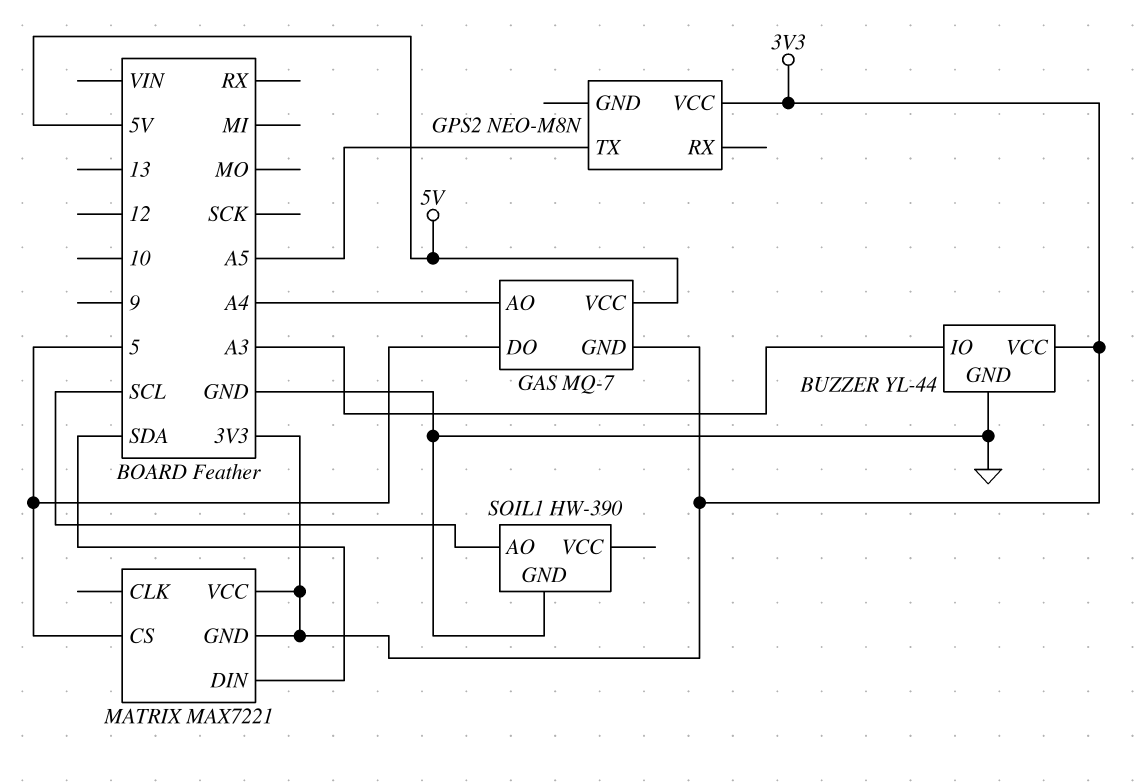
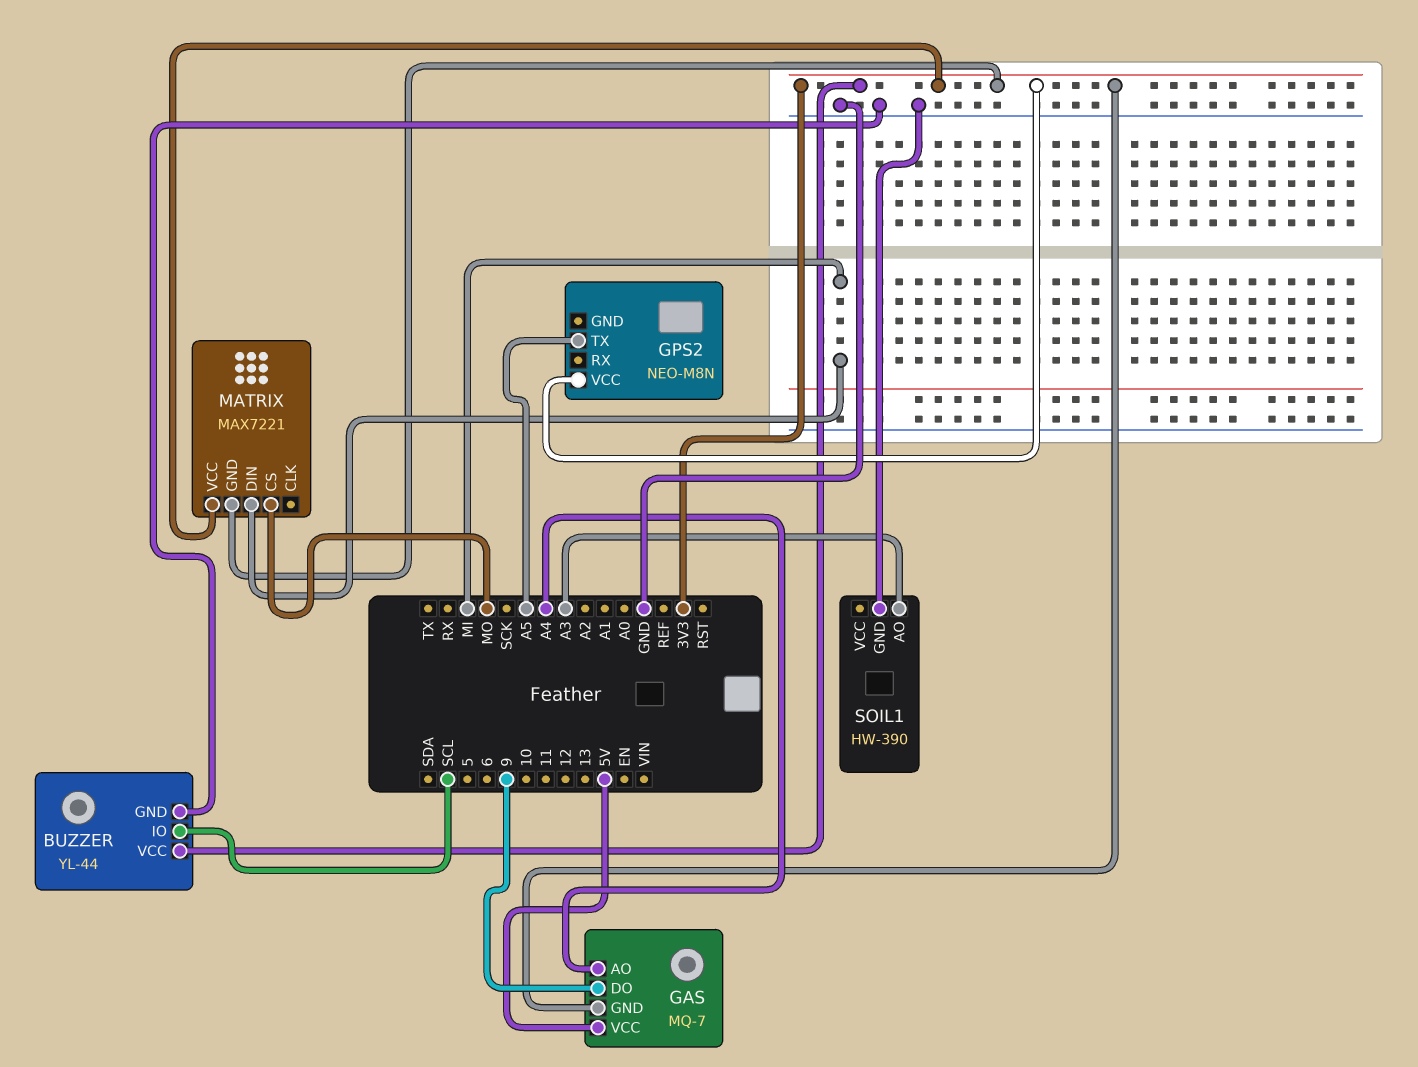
BUZZER pin IO: A3 -> SCL
GAS pin DO: 5 -> 9
MATRIX pin CS: 5 -> MO
MATRIX pin DIN: SDA -> MI
SOIL1 pin AO: SCL -> A3

